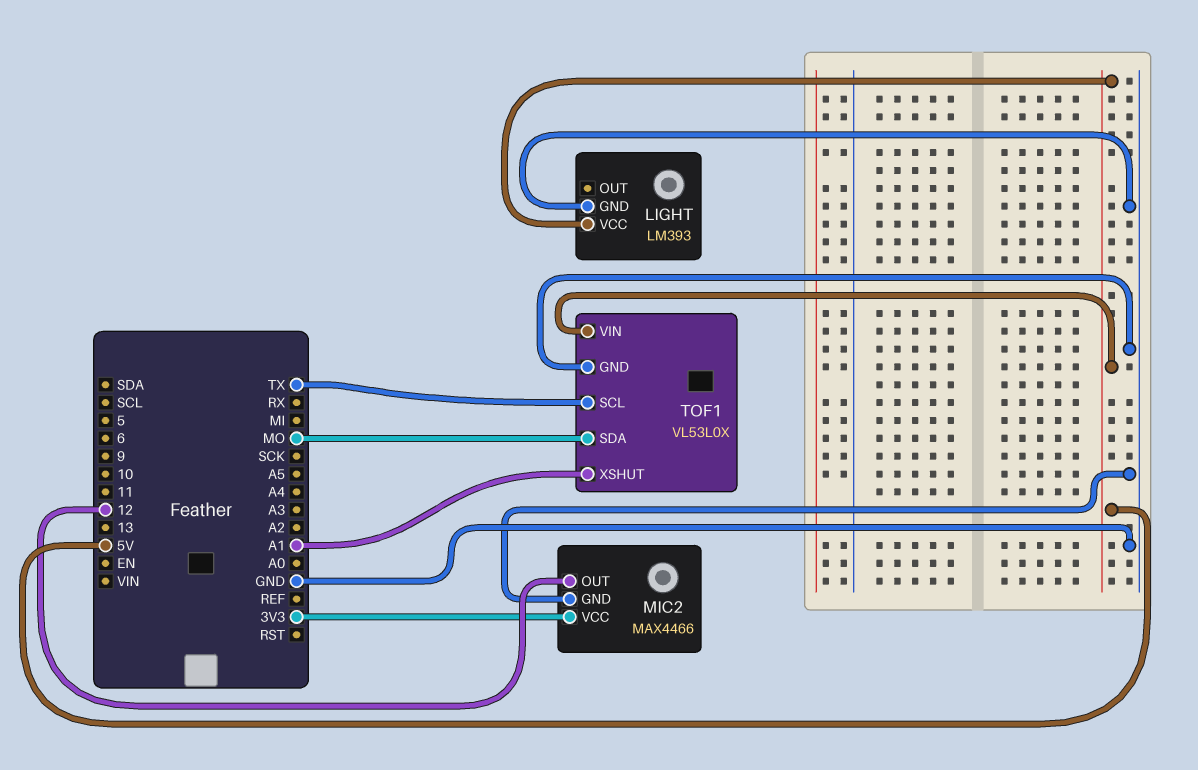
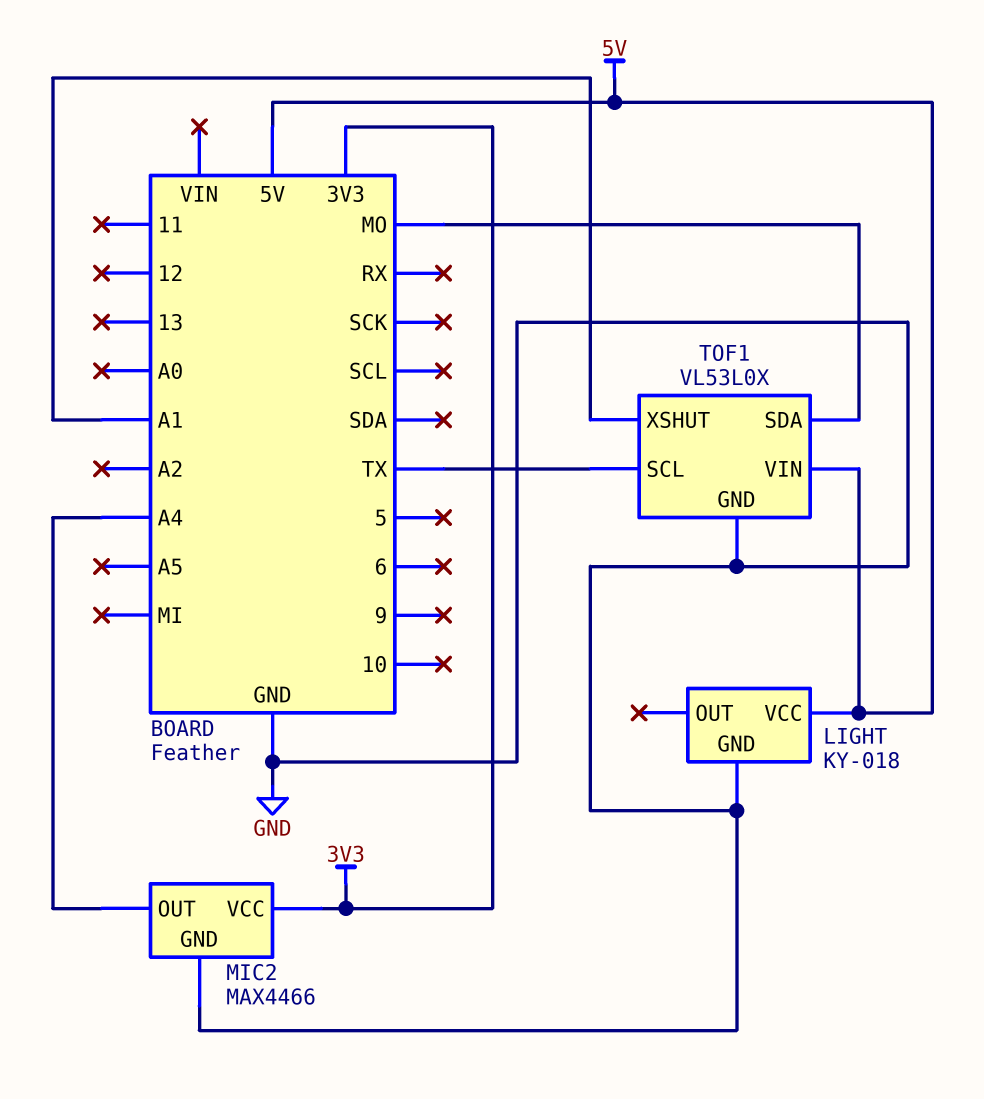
LIGHT: LM393 -> KY-018
MIC2 pin OUT: 12 -> A4

